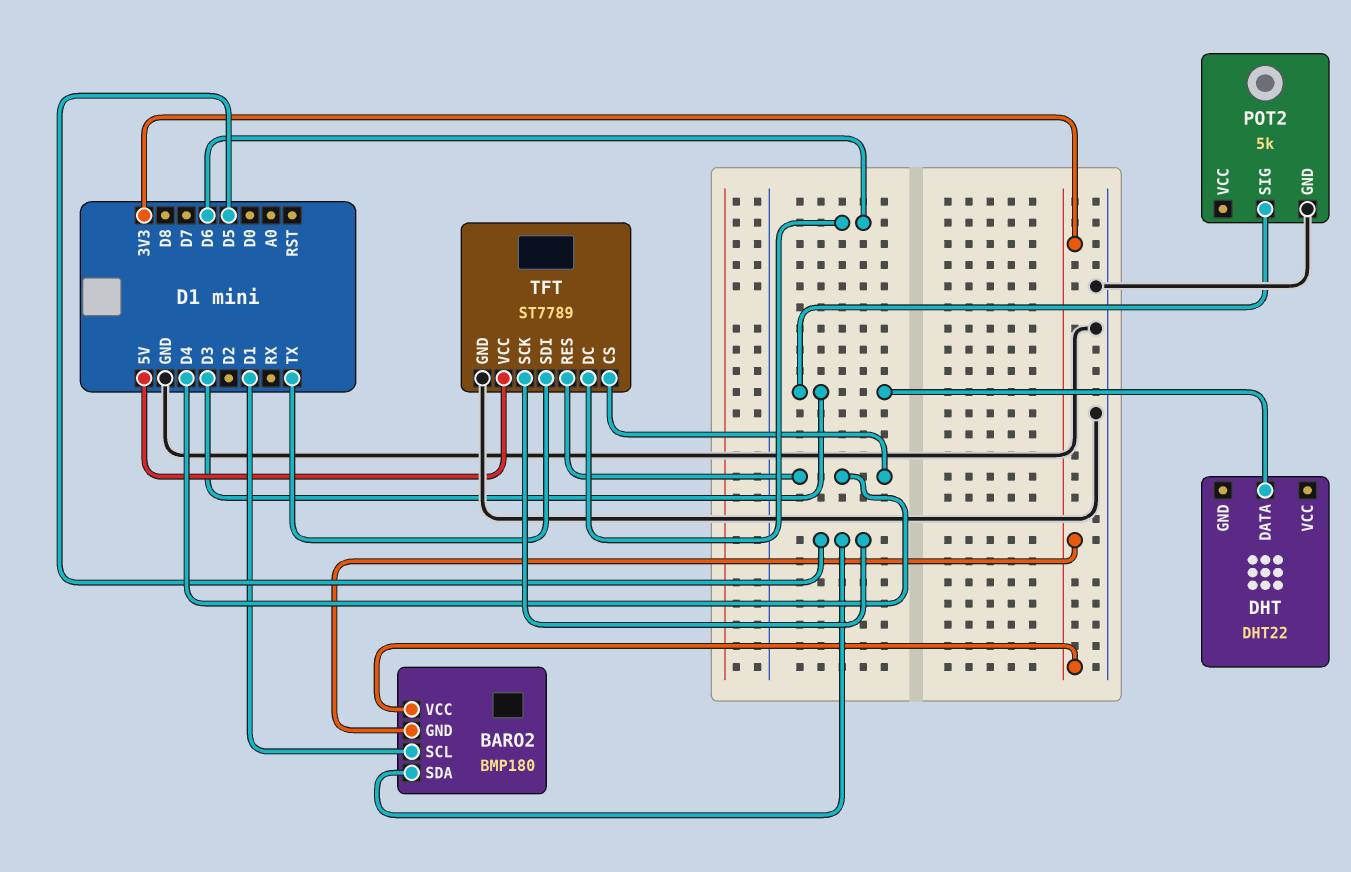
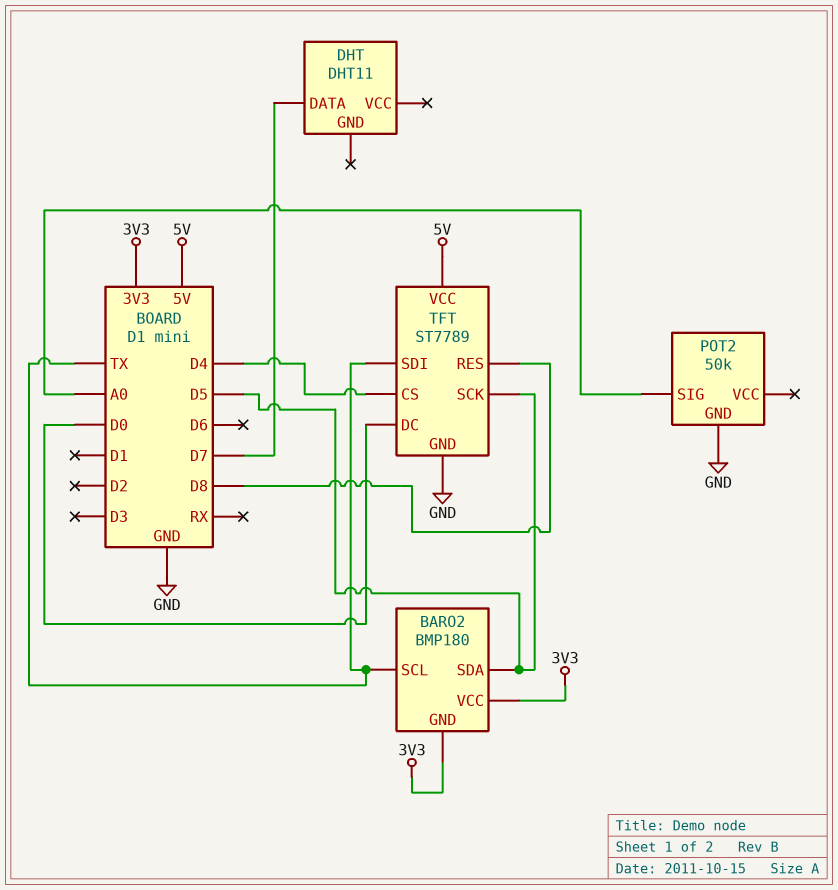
BARO2 pin SCL: D1 -> TX
DHT: DHT22 -> DHT11
DHT pin DATA: D3 -> D7
POT2: 5k -> 50k
POT2 pin SIG: D3 -> A0
TFT pin DC: D6 -> D0
TFT pin RES: D4 -> D8

